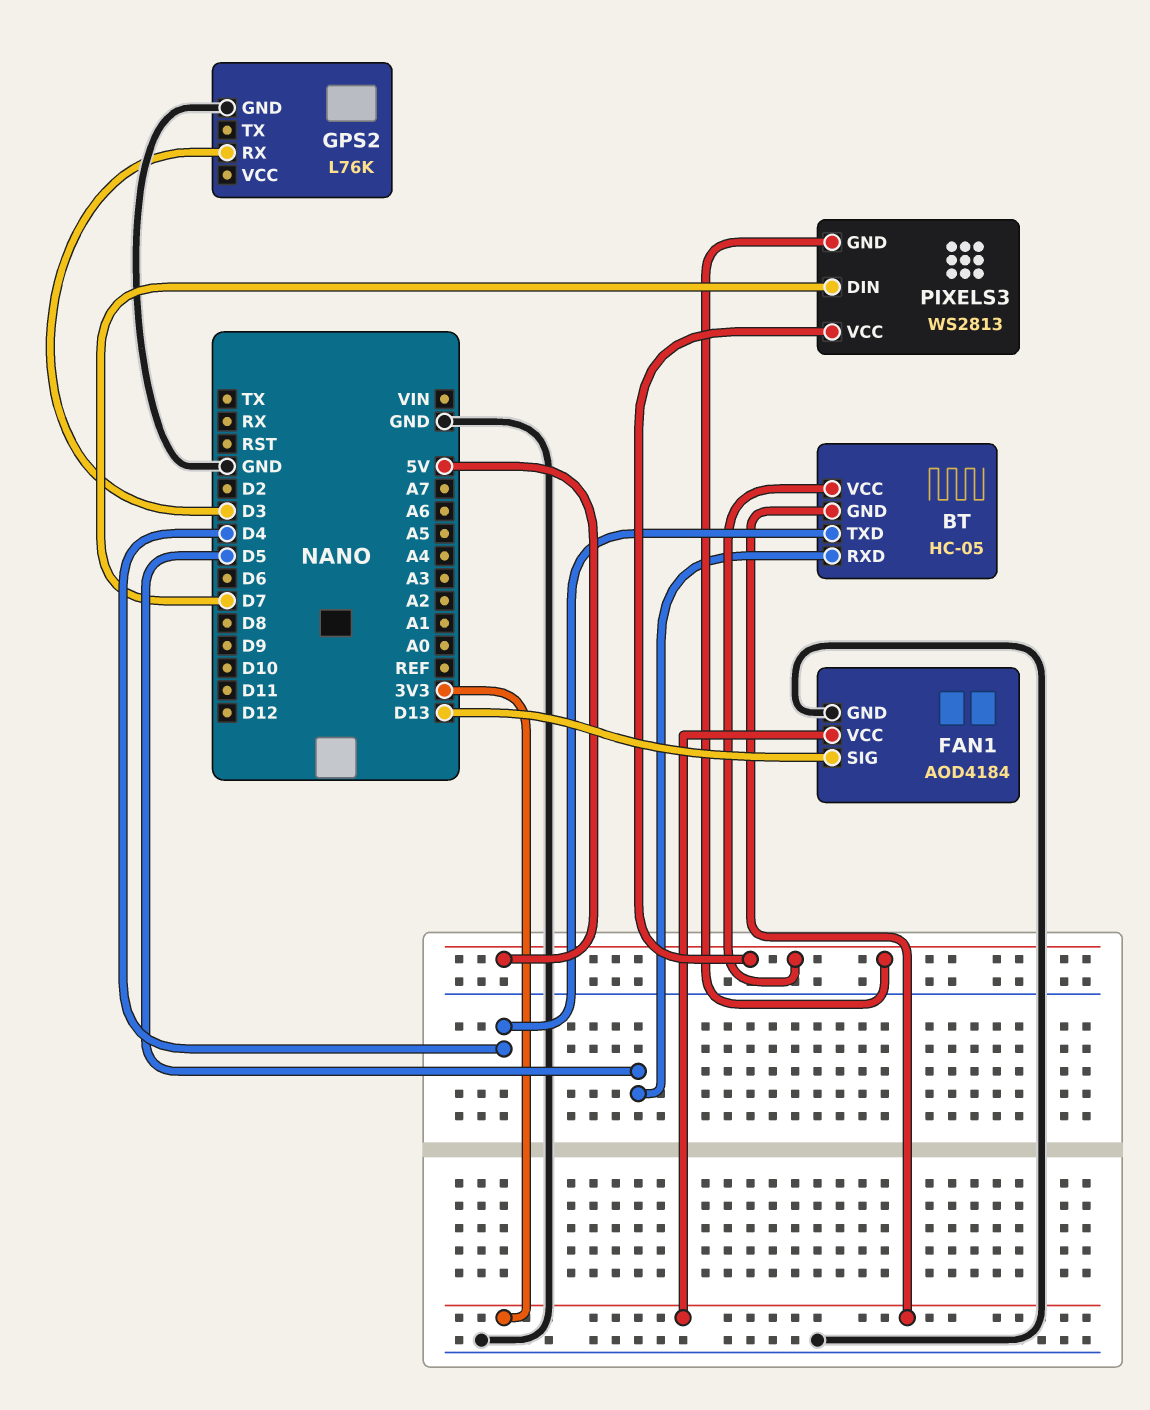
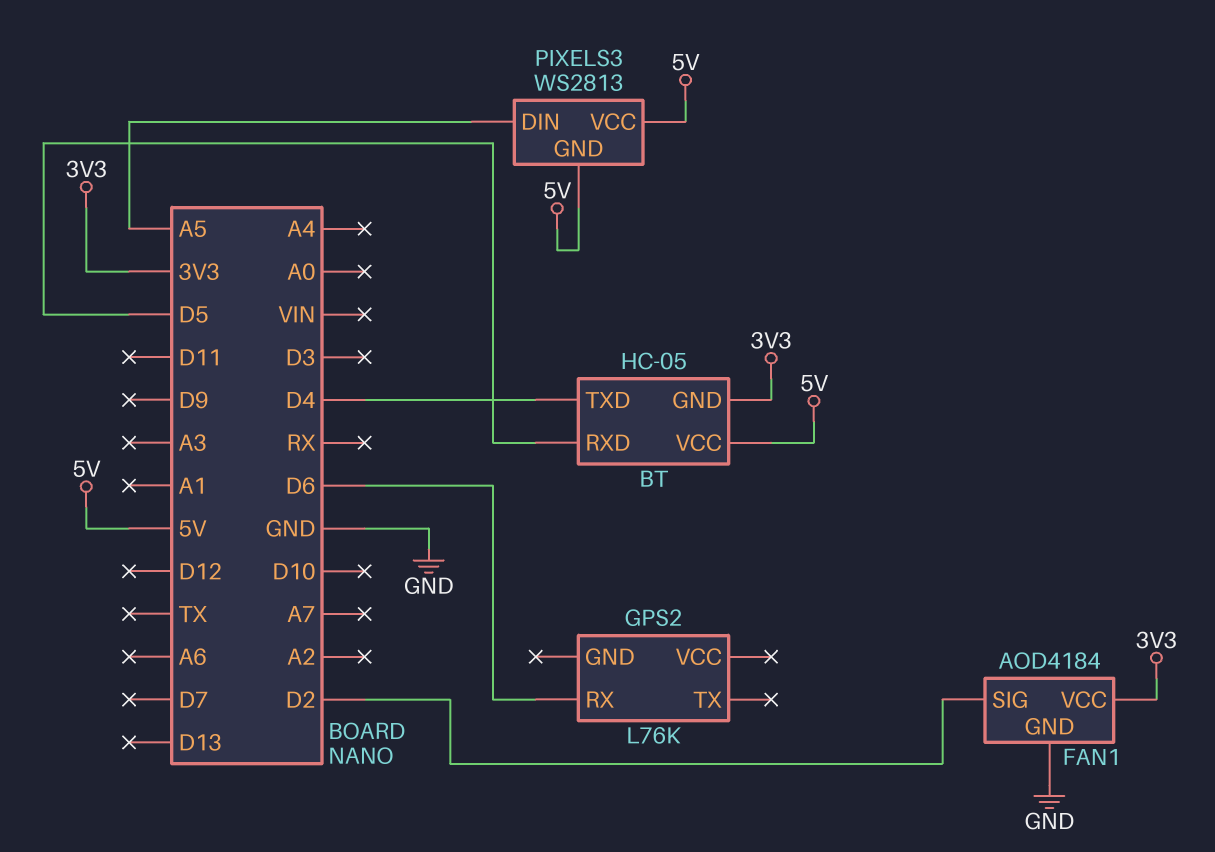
FAN1 pin SIG: D13 -> D2
GPS2 pin GND: GND -> none
GPS2 pin RX: D3 -> D6
PIXELS3 pin DIN: D7 -> A5

